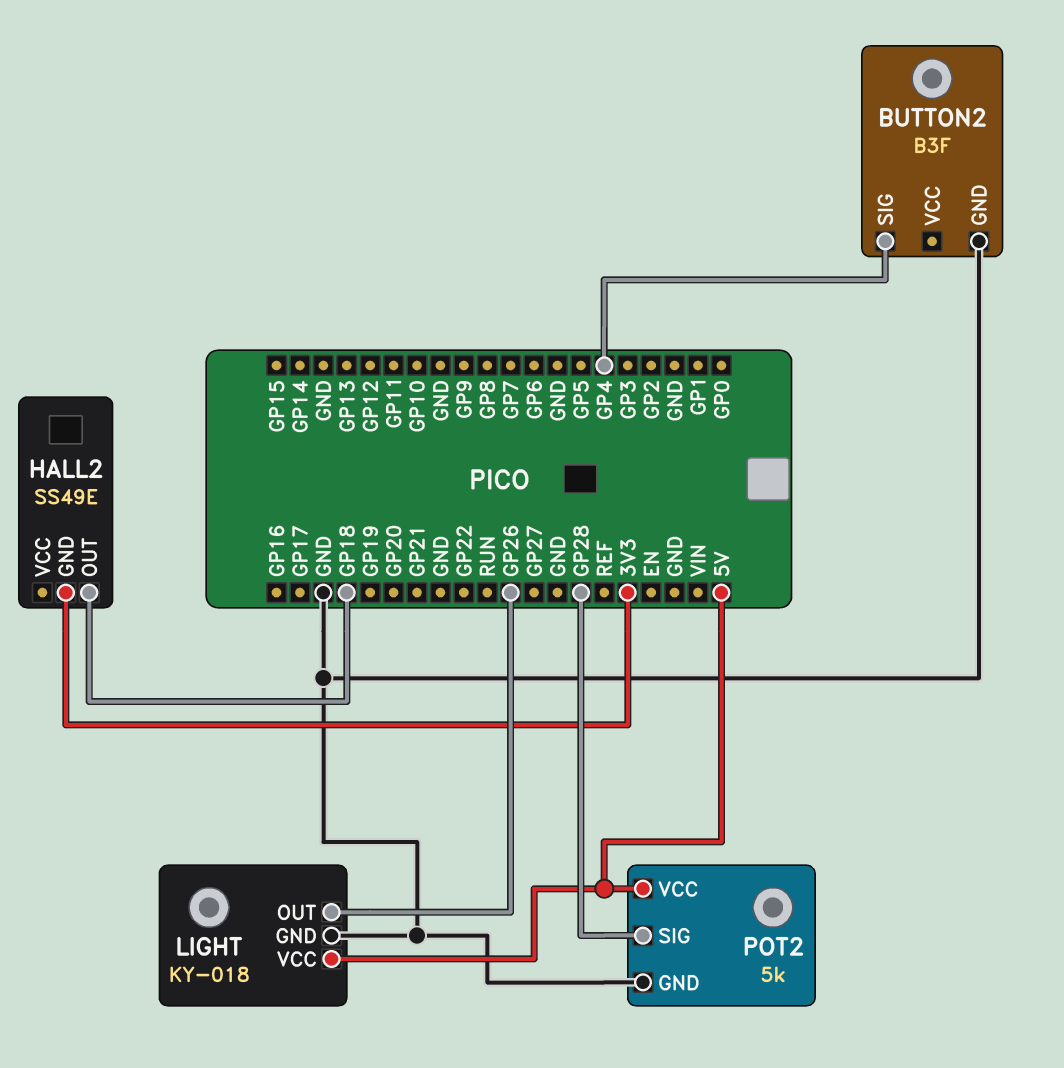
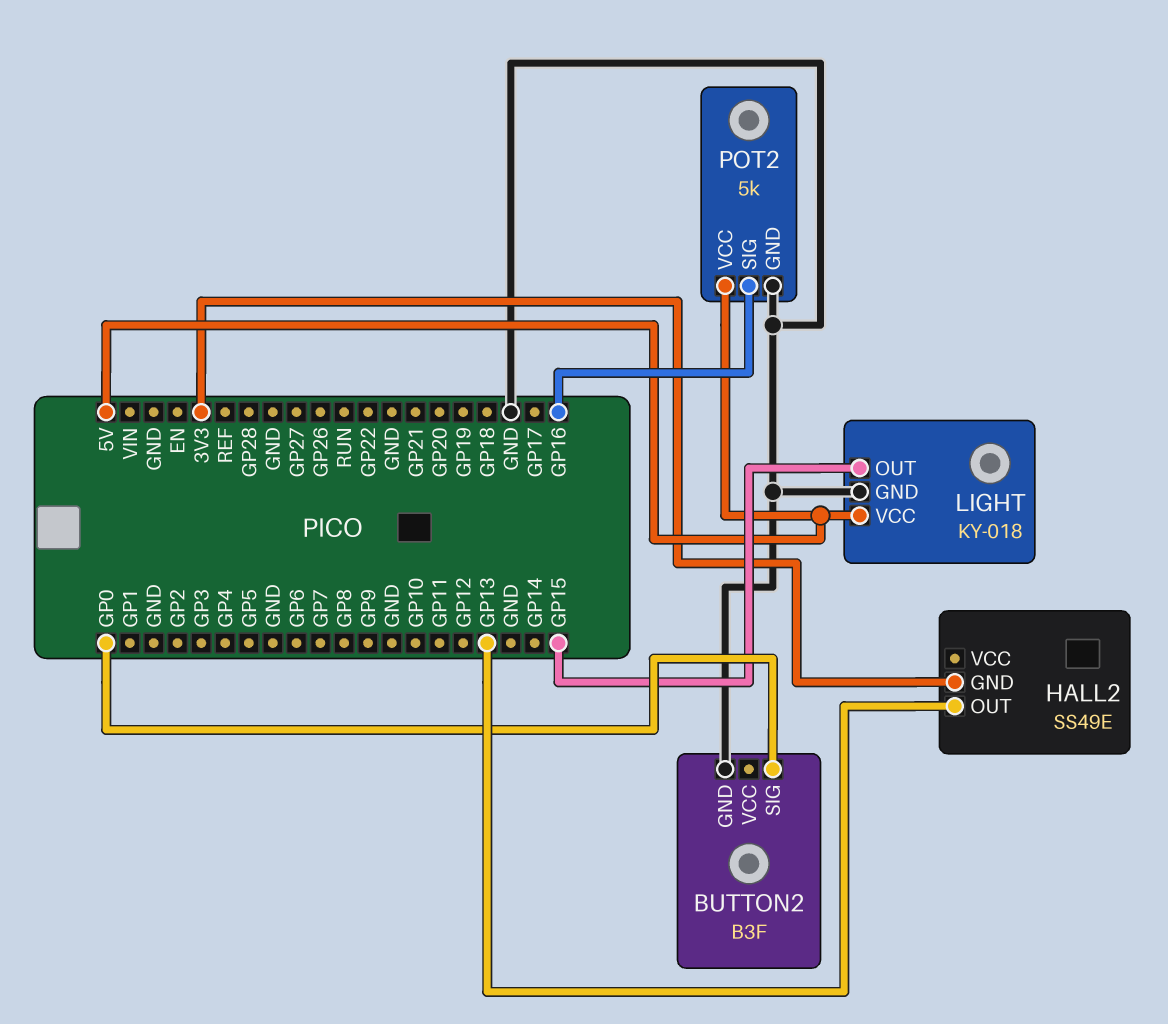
BUTTON2 pin SIG: GP4 -> GP0
HALL2 pin OUT: GP18 -> GP13
LIGHT pin OUT: GP26 -> GP15
POT2 pin SIG: GP28 -> GP16

